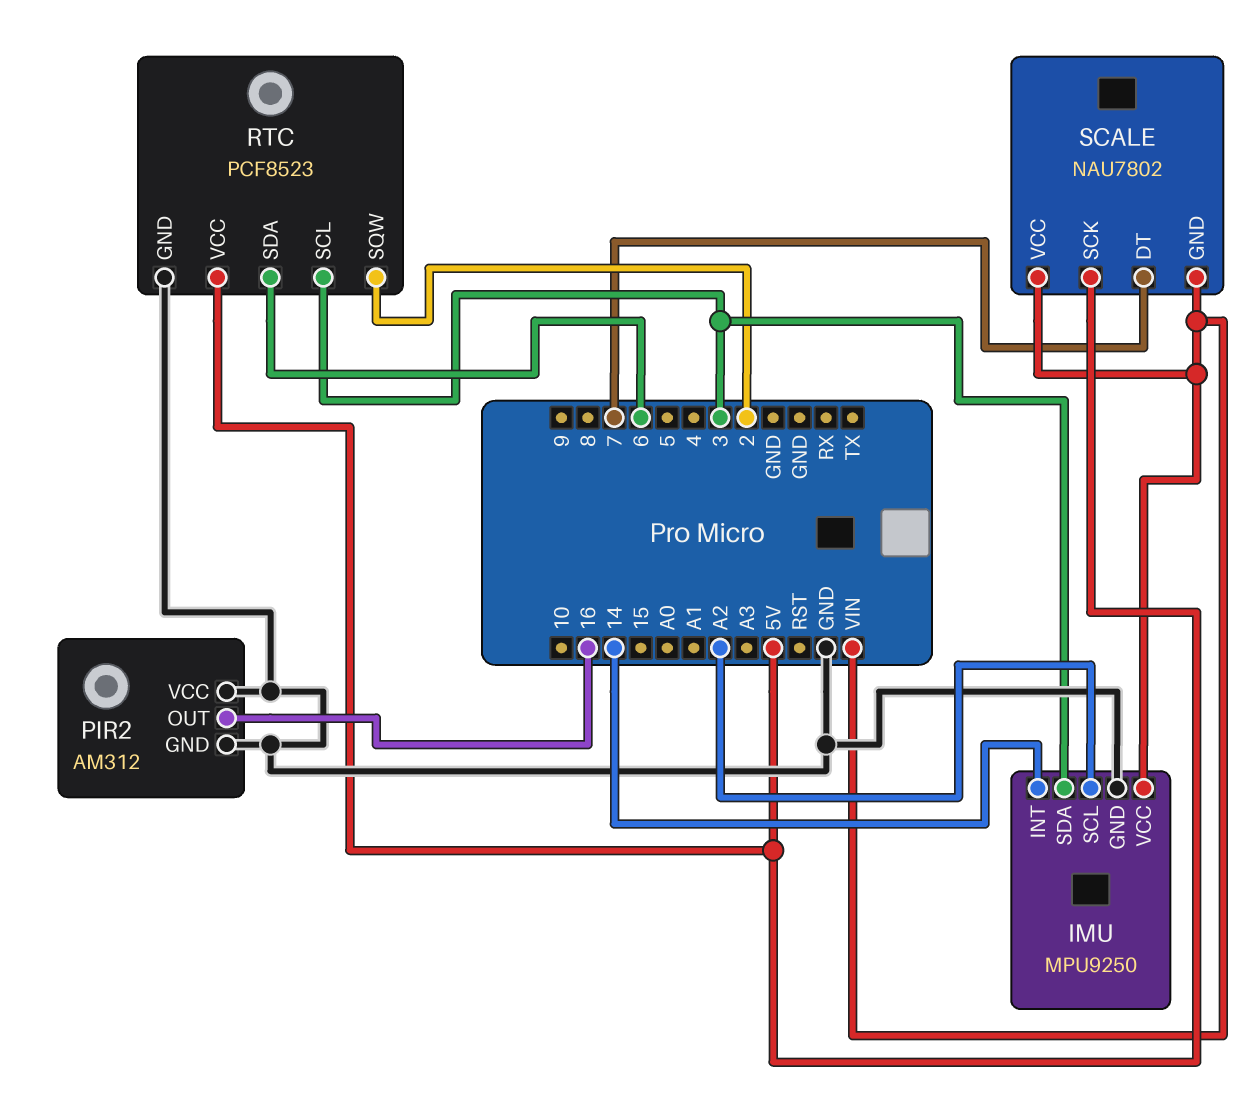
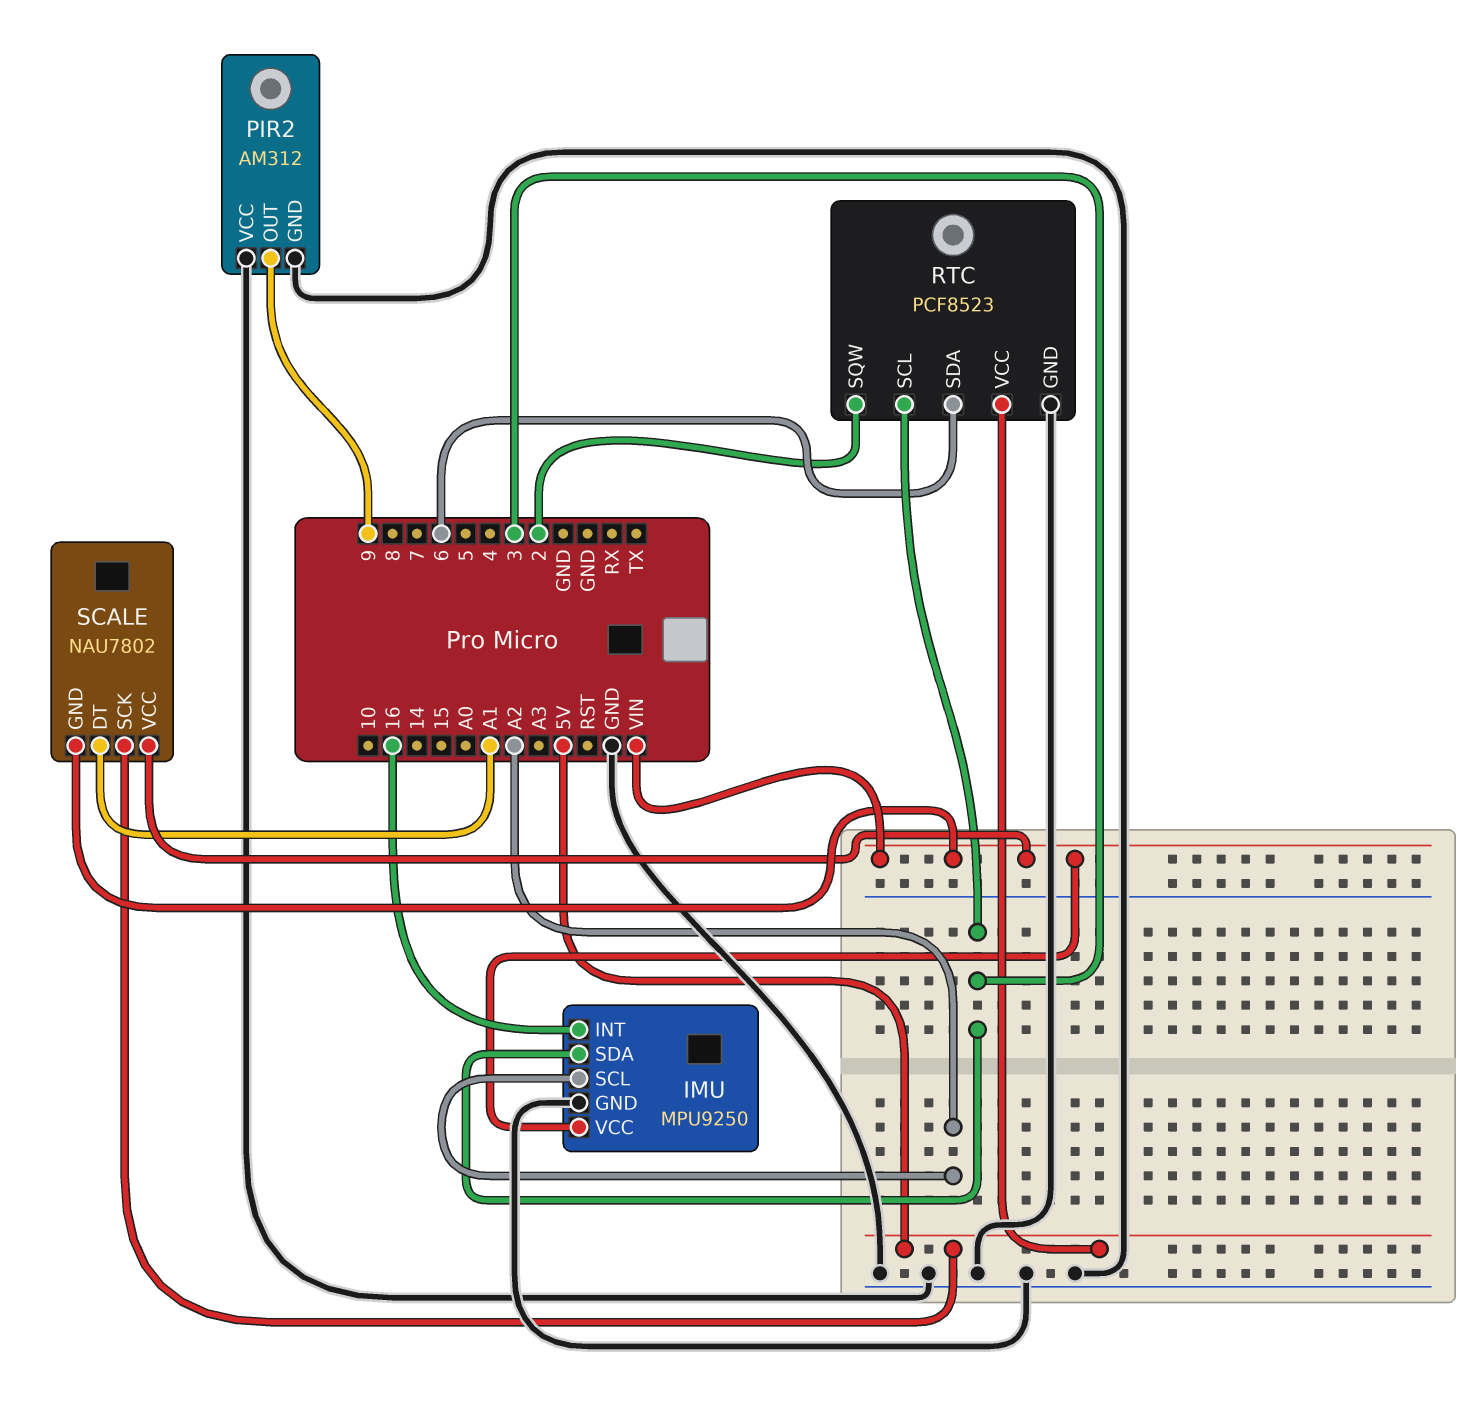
IMU pin INT: 14 -> 16
PIR2 pin OUT: 16 -> 9
SCALE pin DT: 7 -> A1

